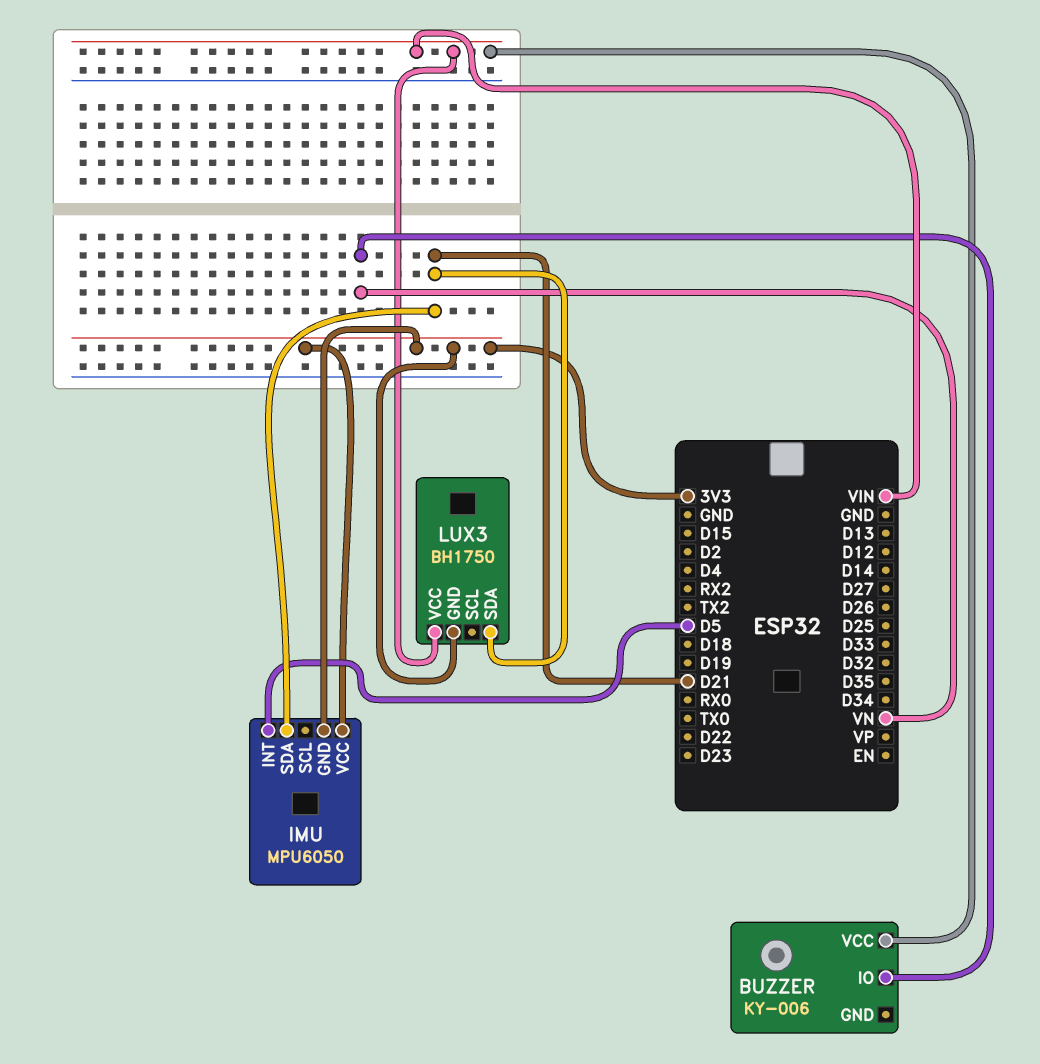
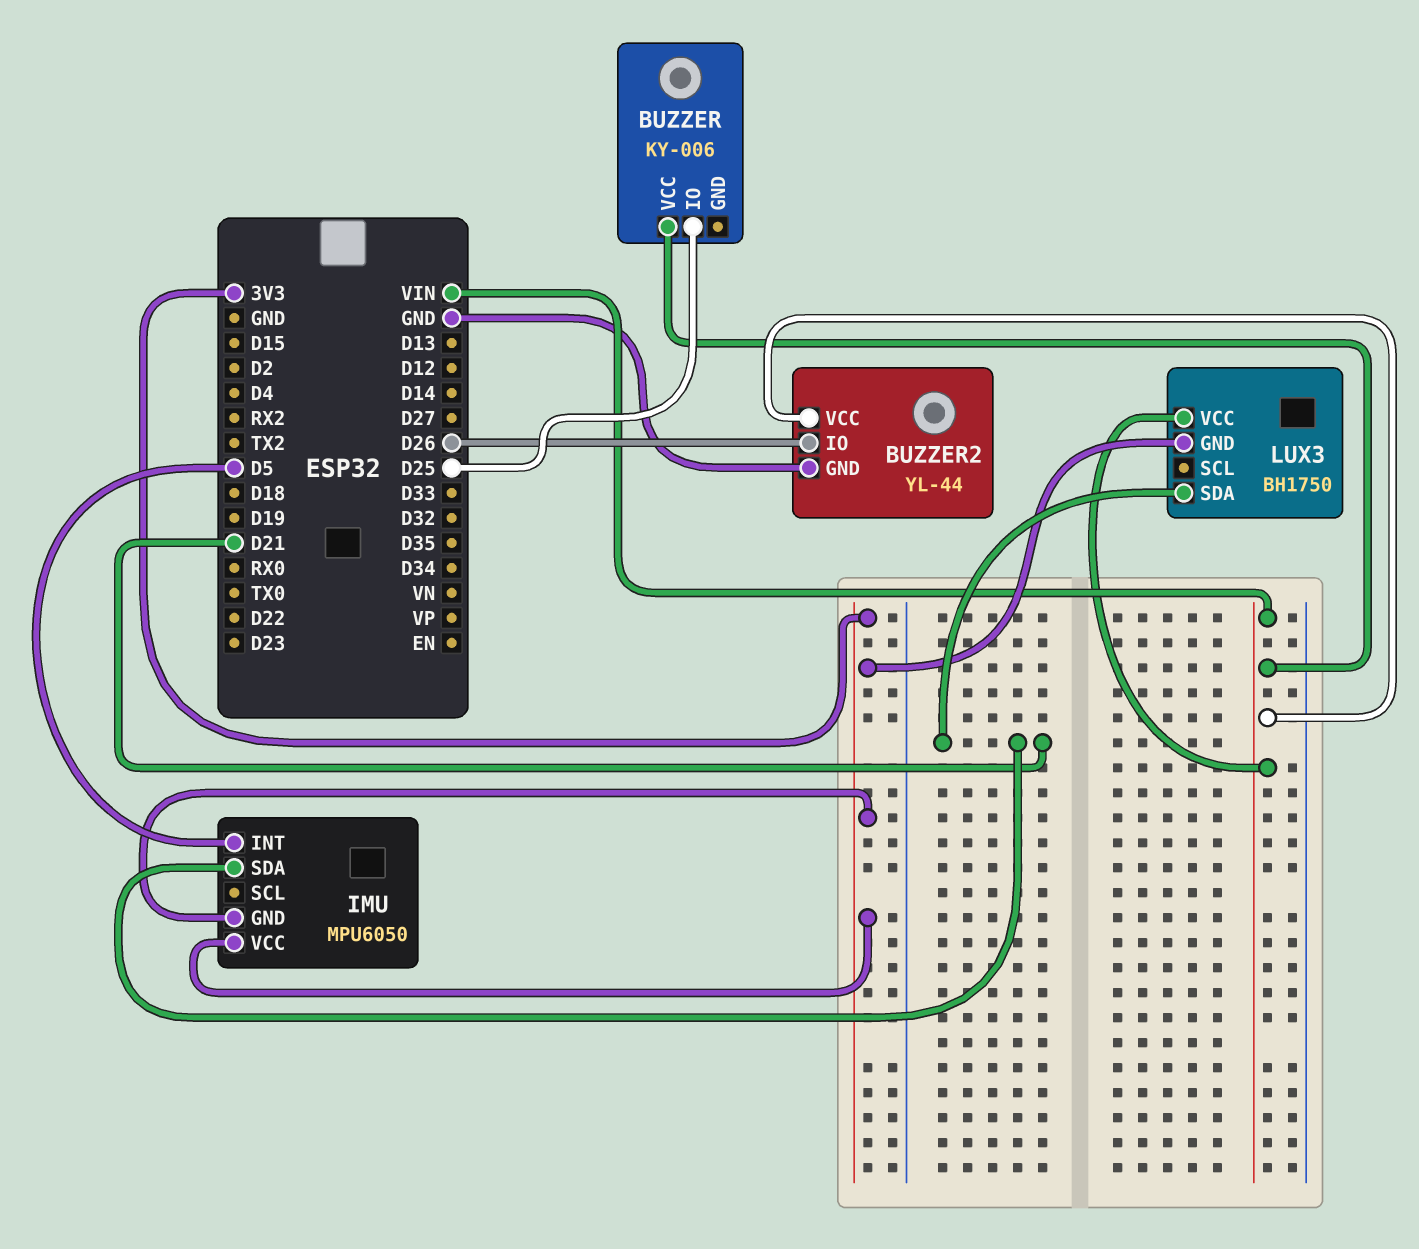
BUZZER pin IO: VN -> D25
BUZZER2: none -> YL-44
BUZZER2 pin GND: none -> GND
BUZZER2 pin IO: none -> D26
BUZZER2 pin VCC: none -> VIN

